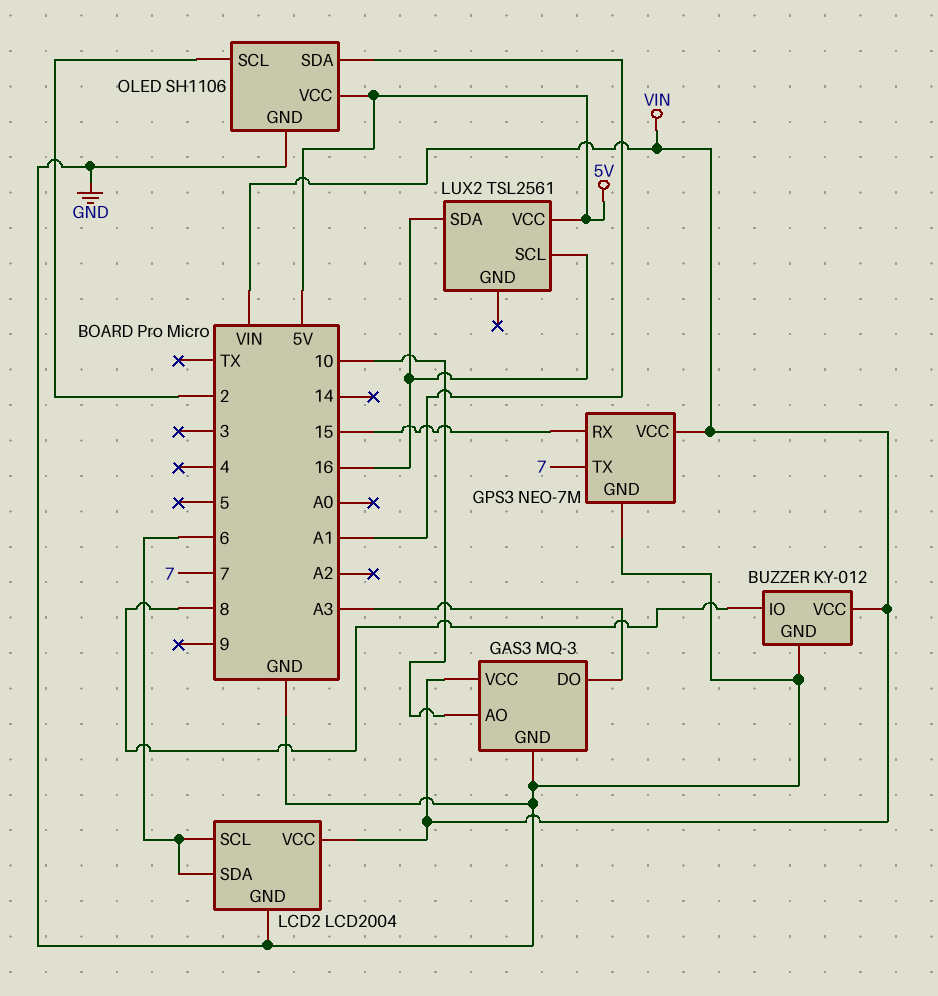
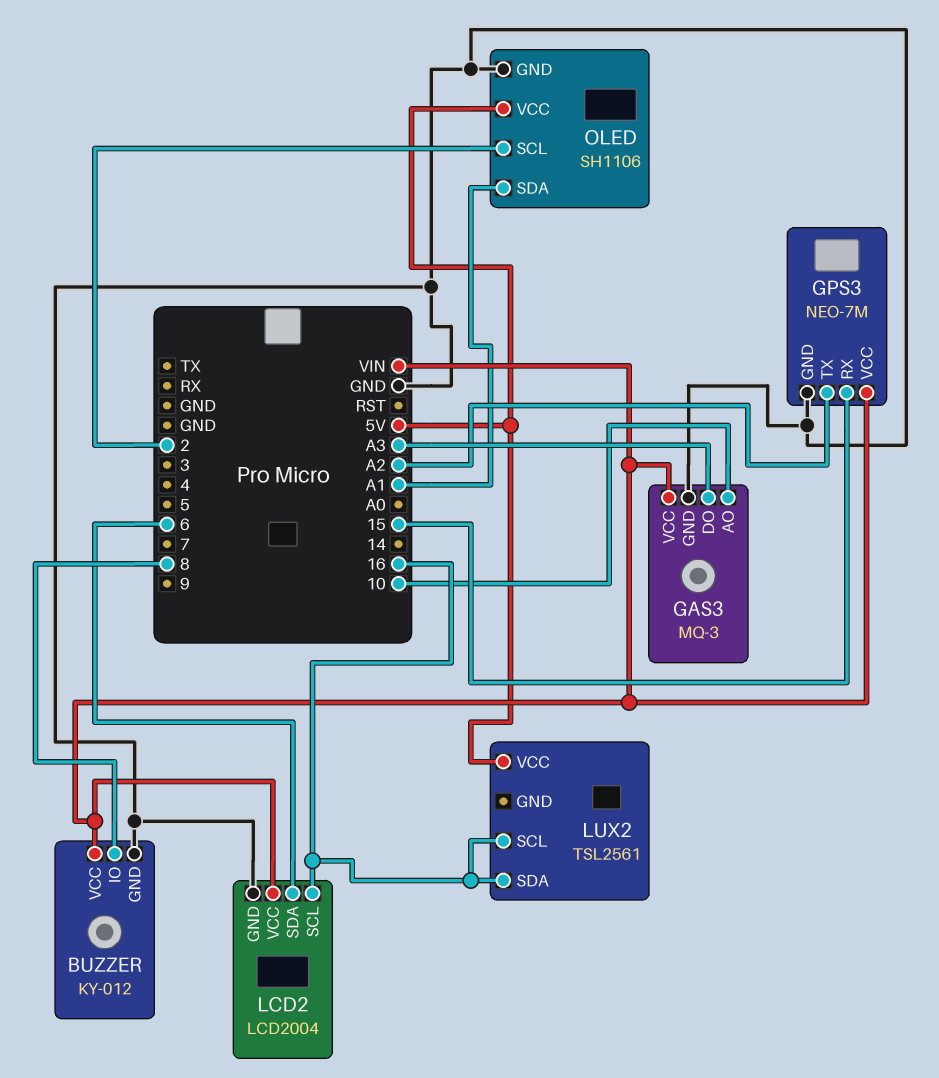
GPS3 pin TX: 7 -> A2
LCD2 pin SCL: 6 -> 16

